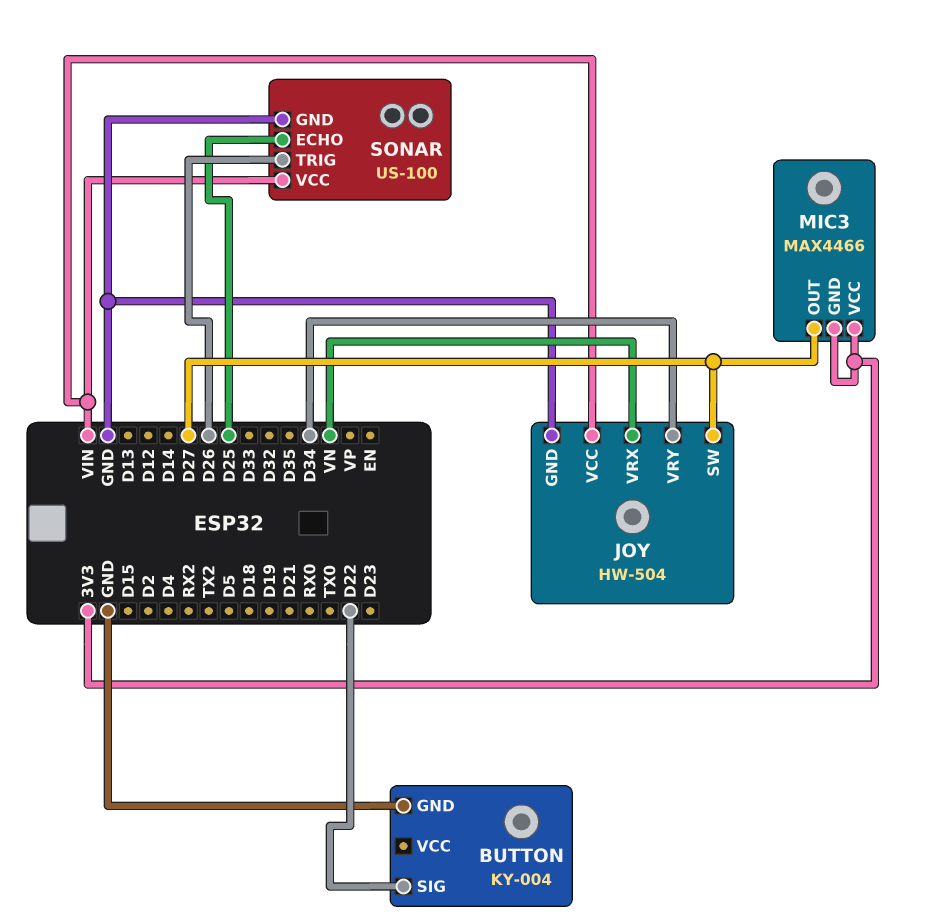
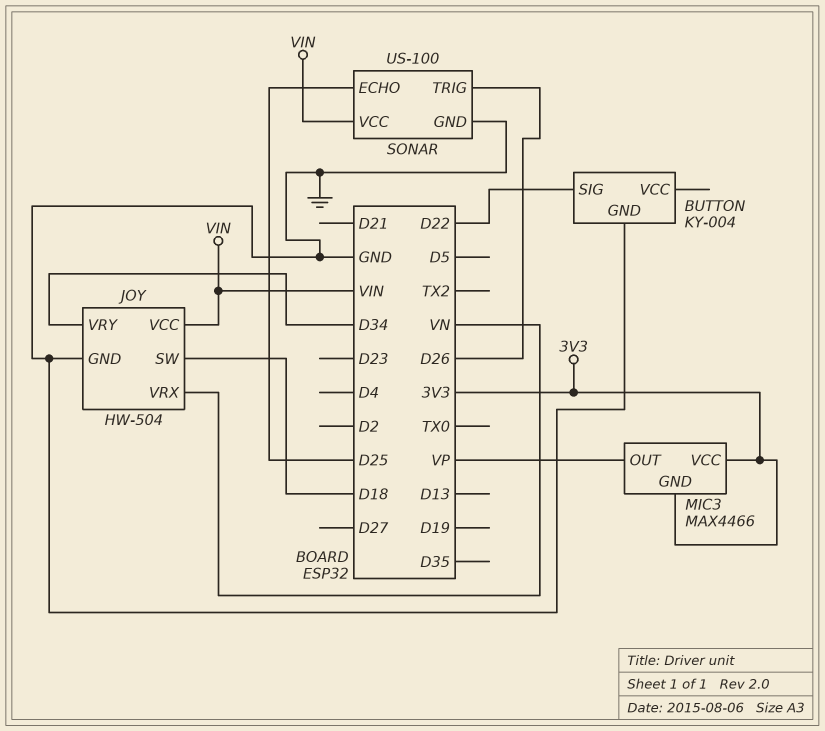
JOY pin SW: D27 -> D18
MIC3 pin OUT: D27 -> VP

